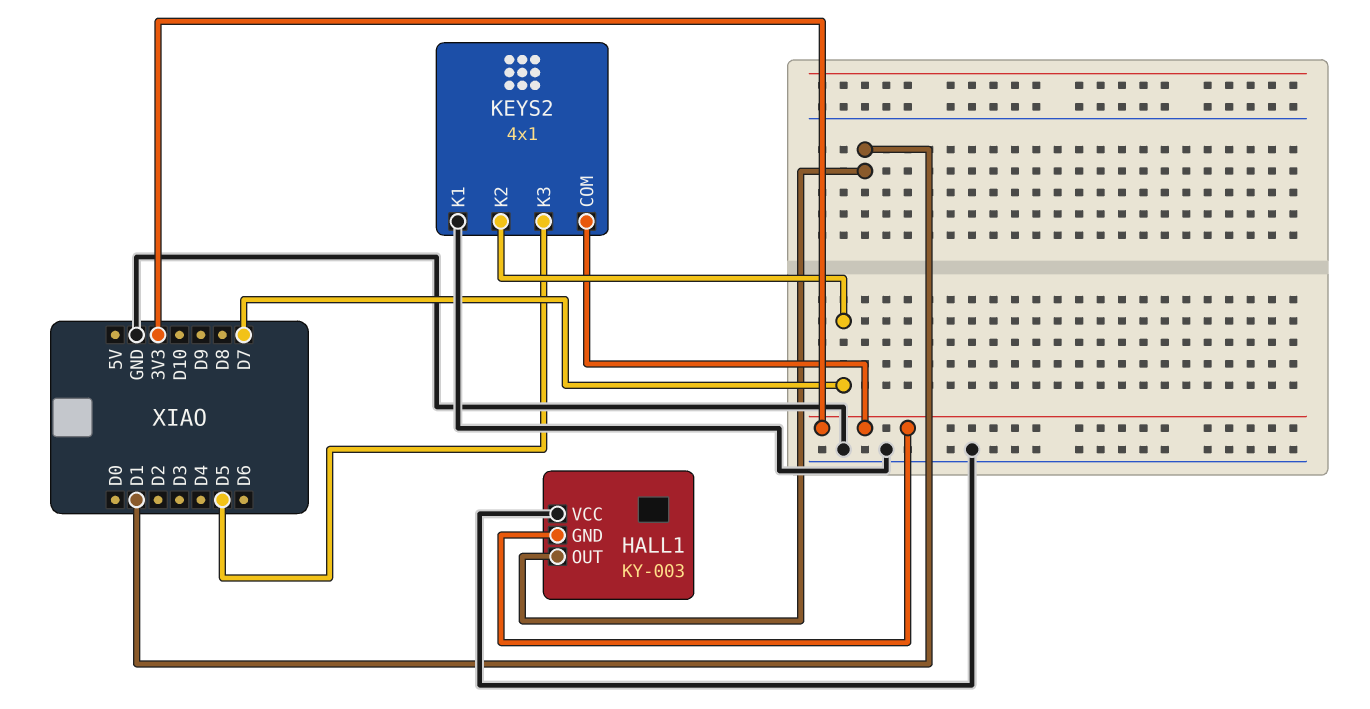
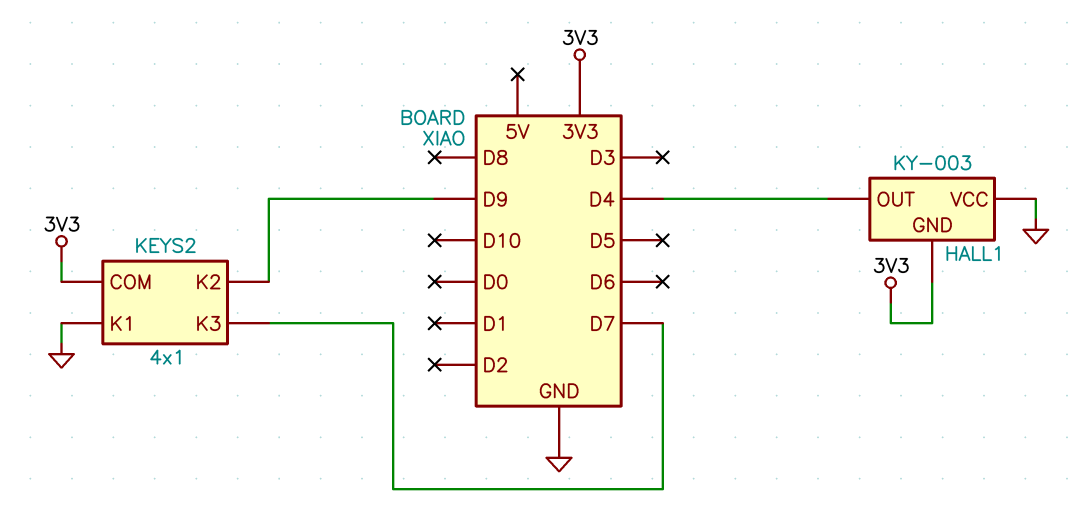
HALL1 pin OUT: D1 -> D4
KEYS2 pin K2: D7 -> D9
KEYS2 pin K3: D5 -> D7

